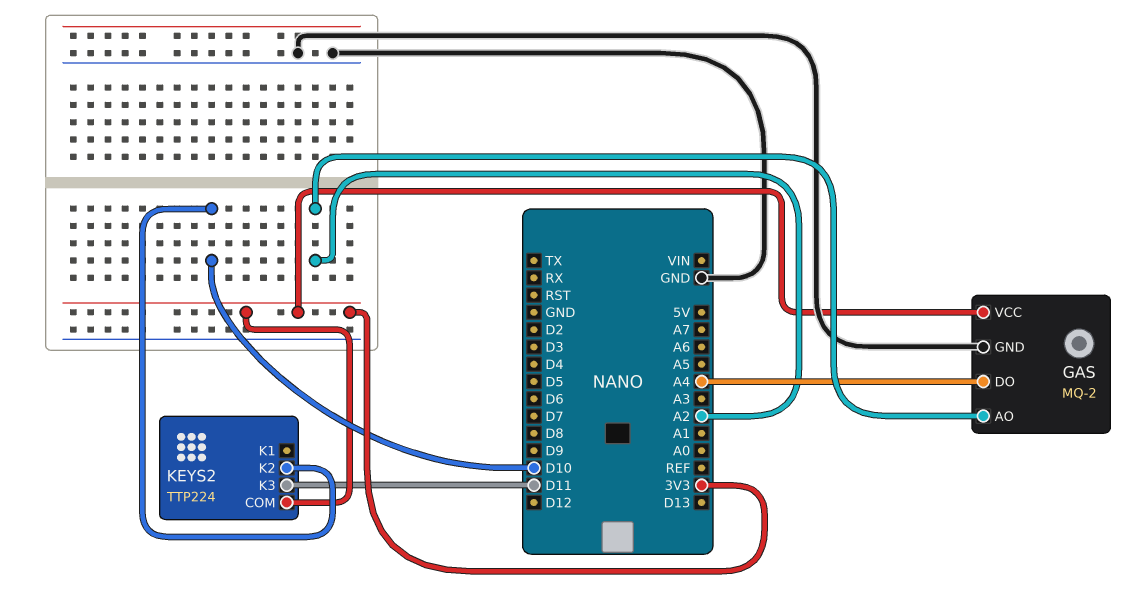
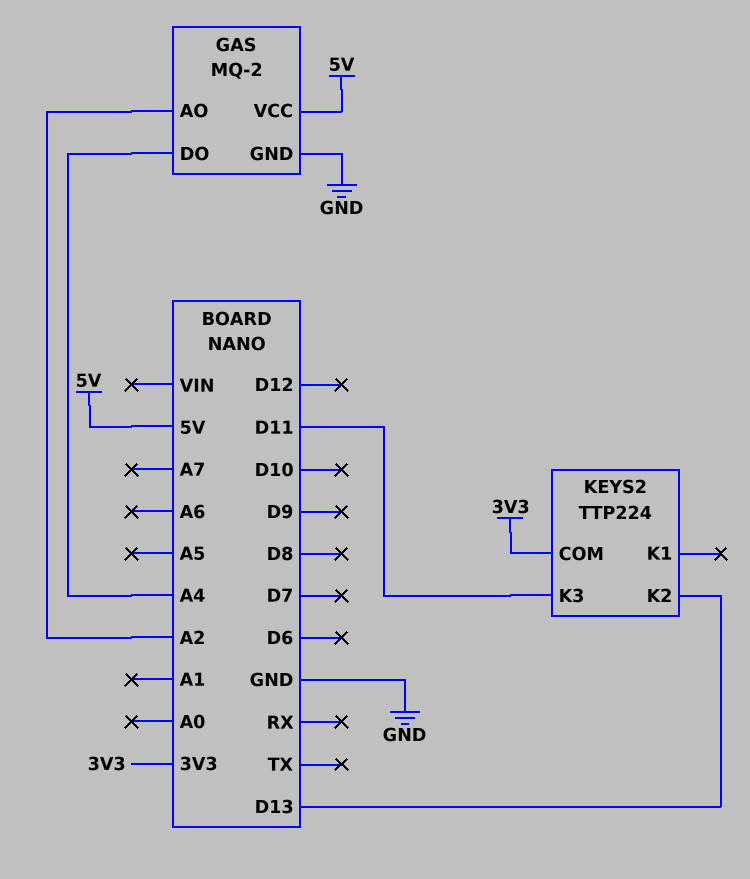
GAS pin VCC: 3V3 -> 5V
KEYS2 pin K2: D10 -> D13

